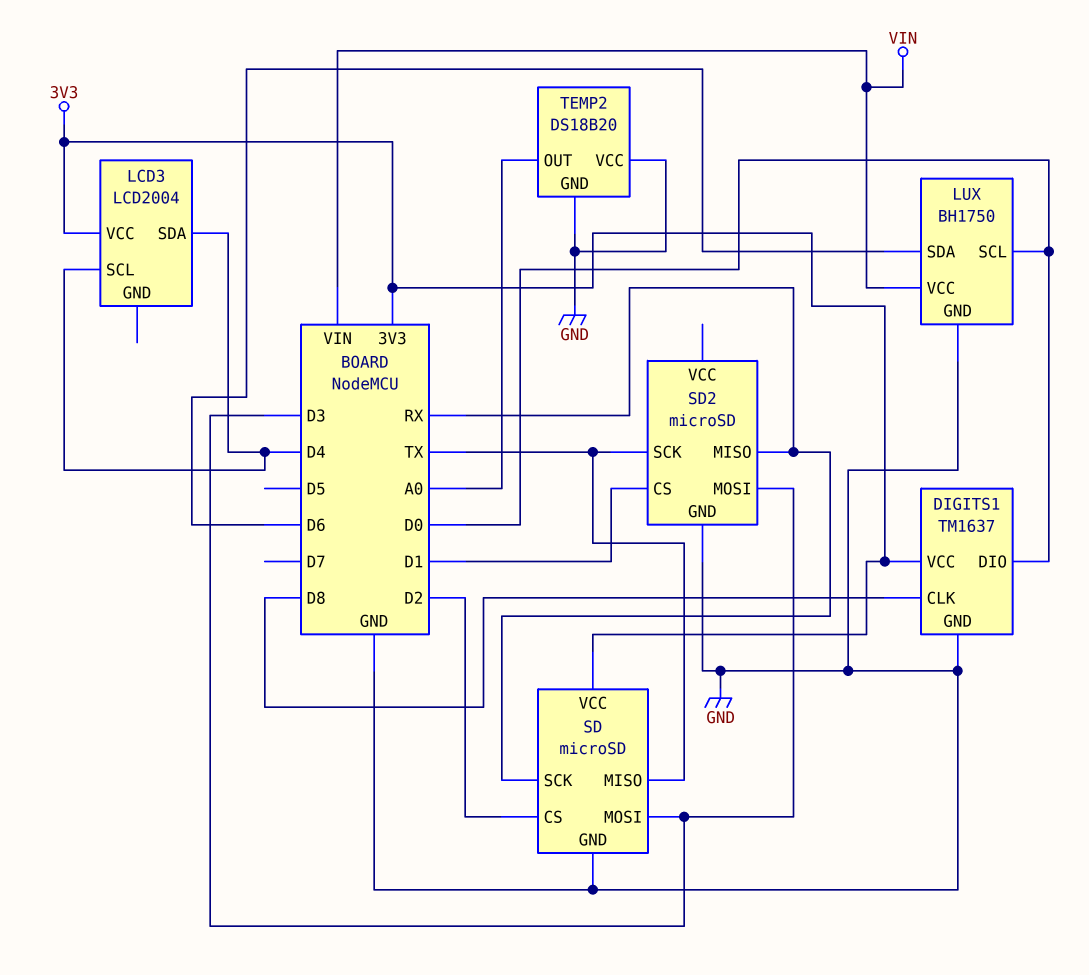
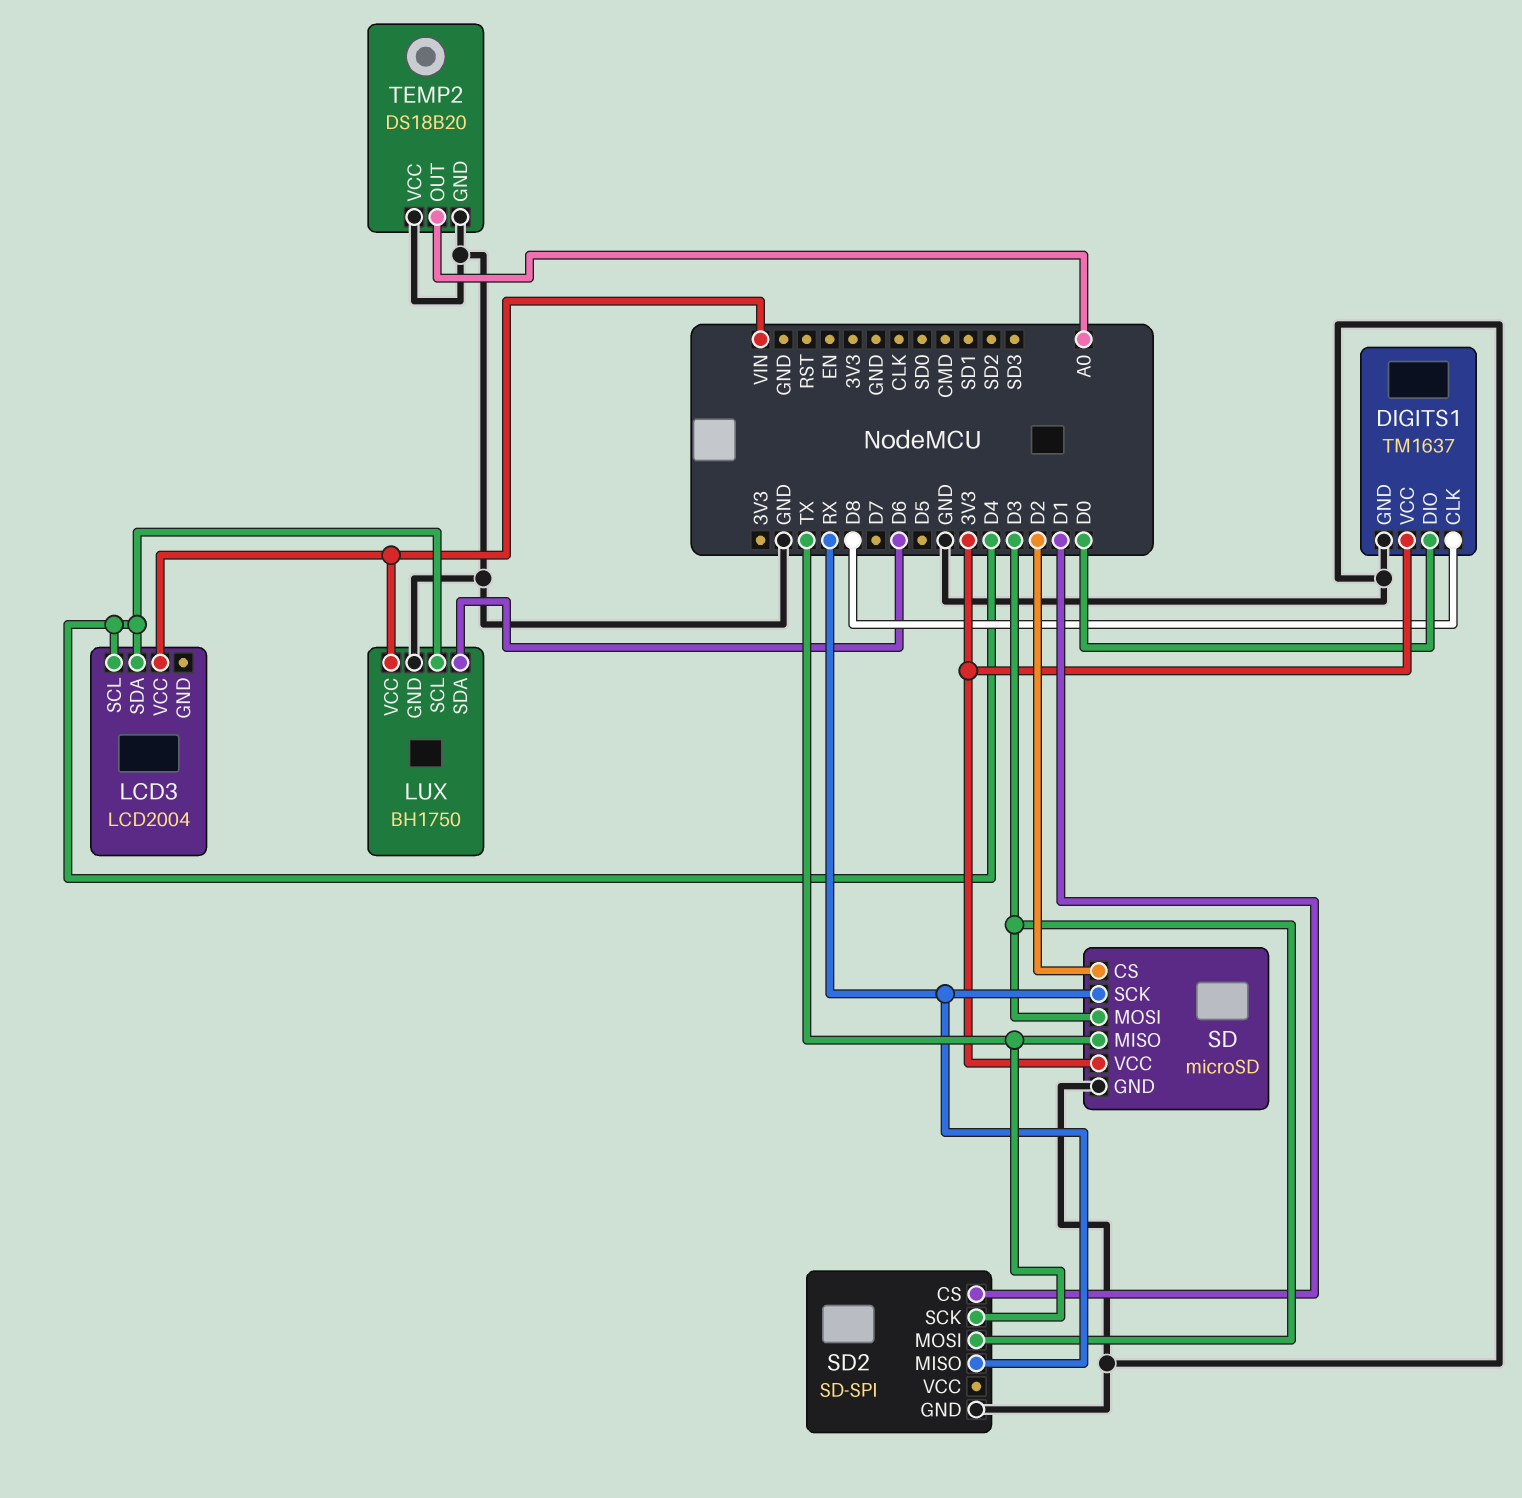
LCD3 pin VCC: 3V3 -> VIN
LUX pin SCL: D0 -> D4
SD2: microSD -> SD-SPI

